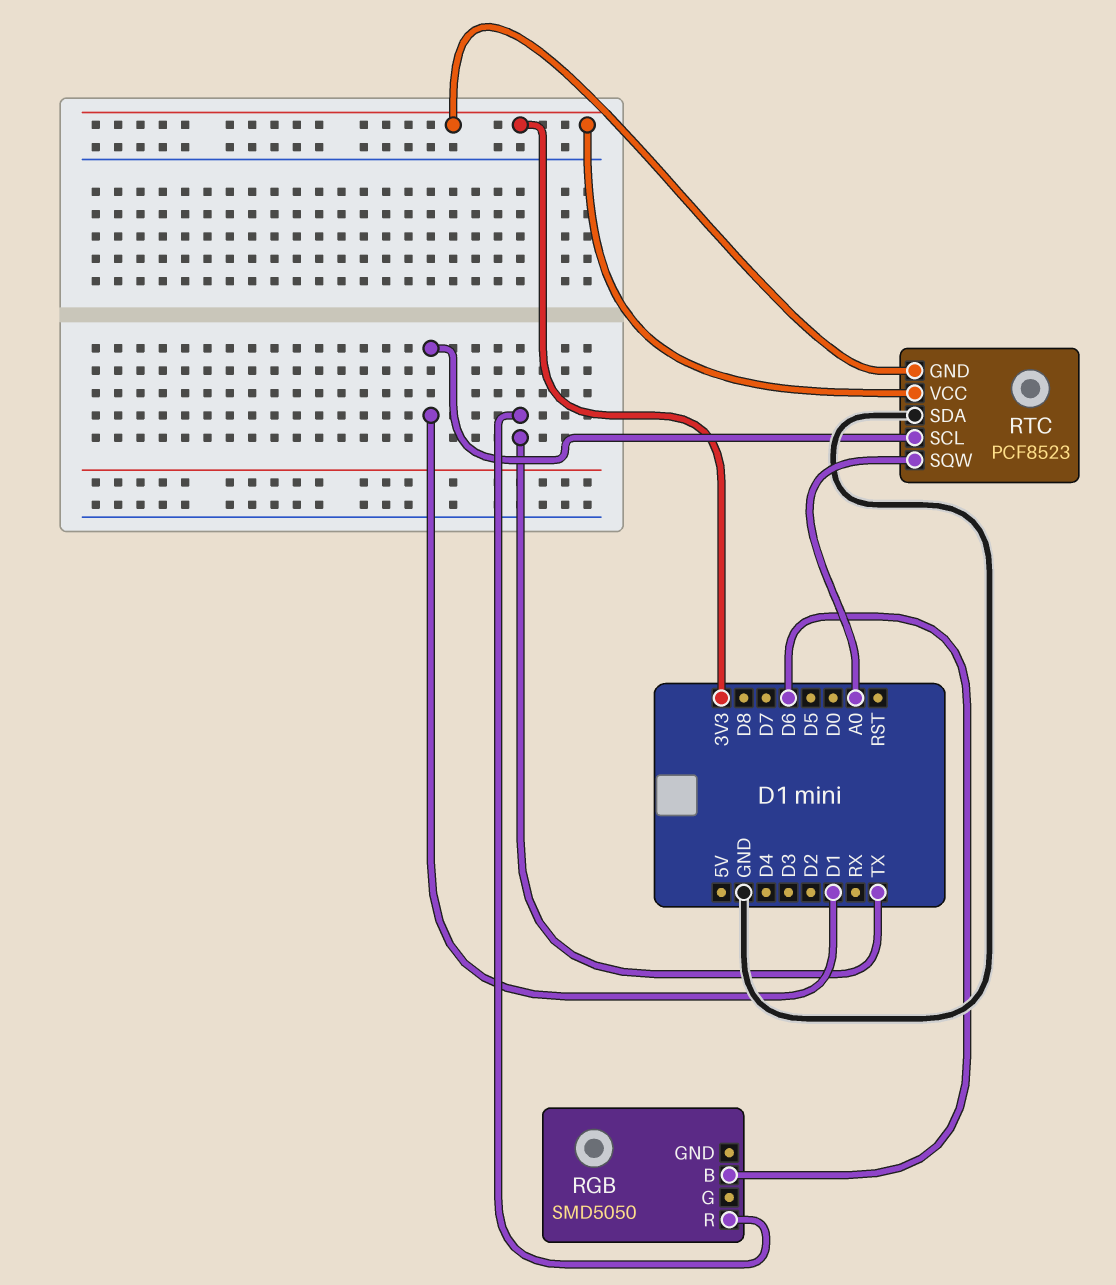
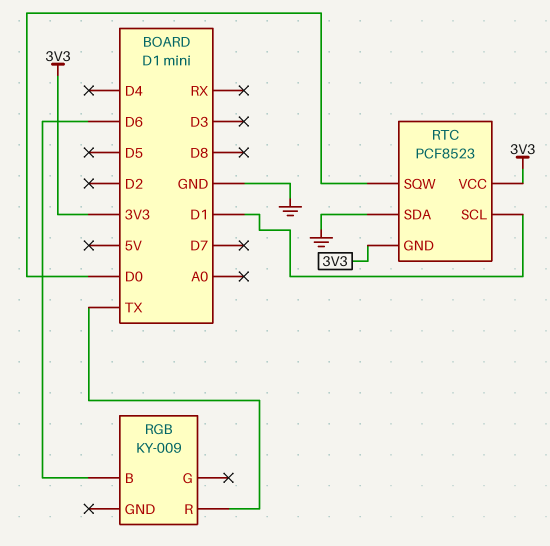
RGB: SMD5050 -> KY-009
RTC pin SQW: A0 -> D0

